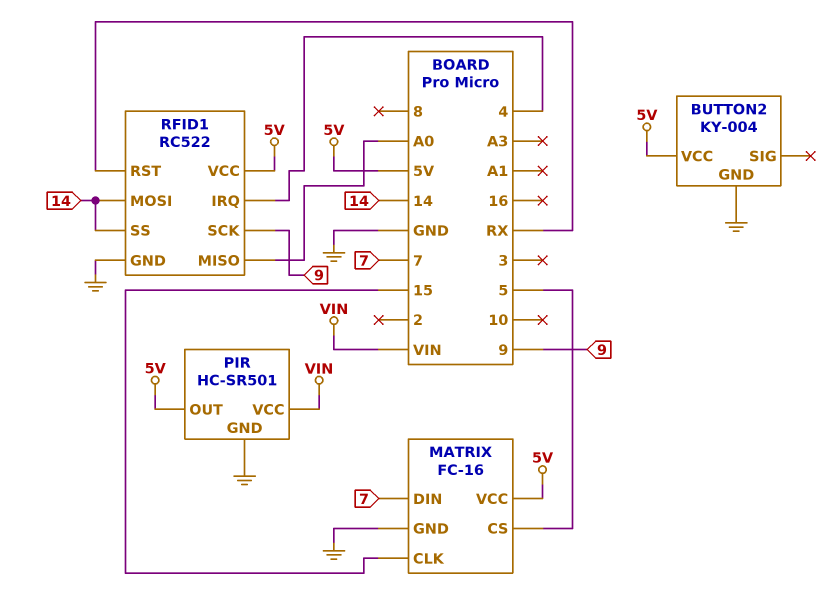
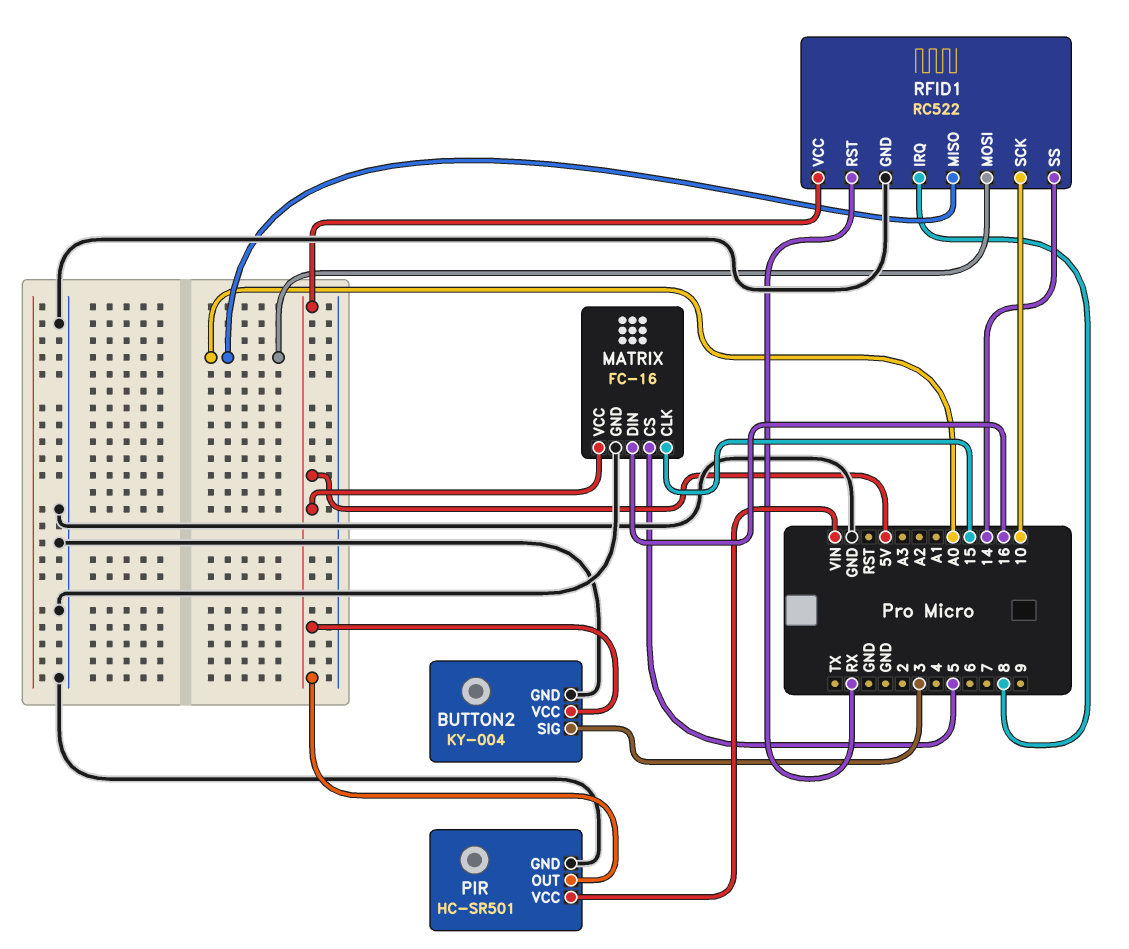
BUTTON2 pin SIG: none -> 3
MATRIX pin DIN: 7 -> 16
RFID1 pin IRQ: 4 -> 8
RFID1 pin MOSI: 14 -> A0
RFID1 pin SCK: 9 -> 10

